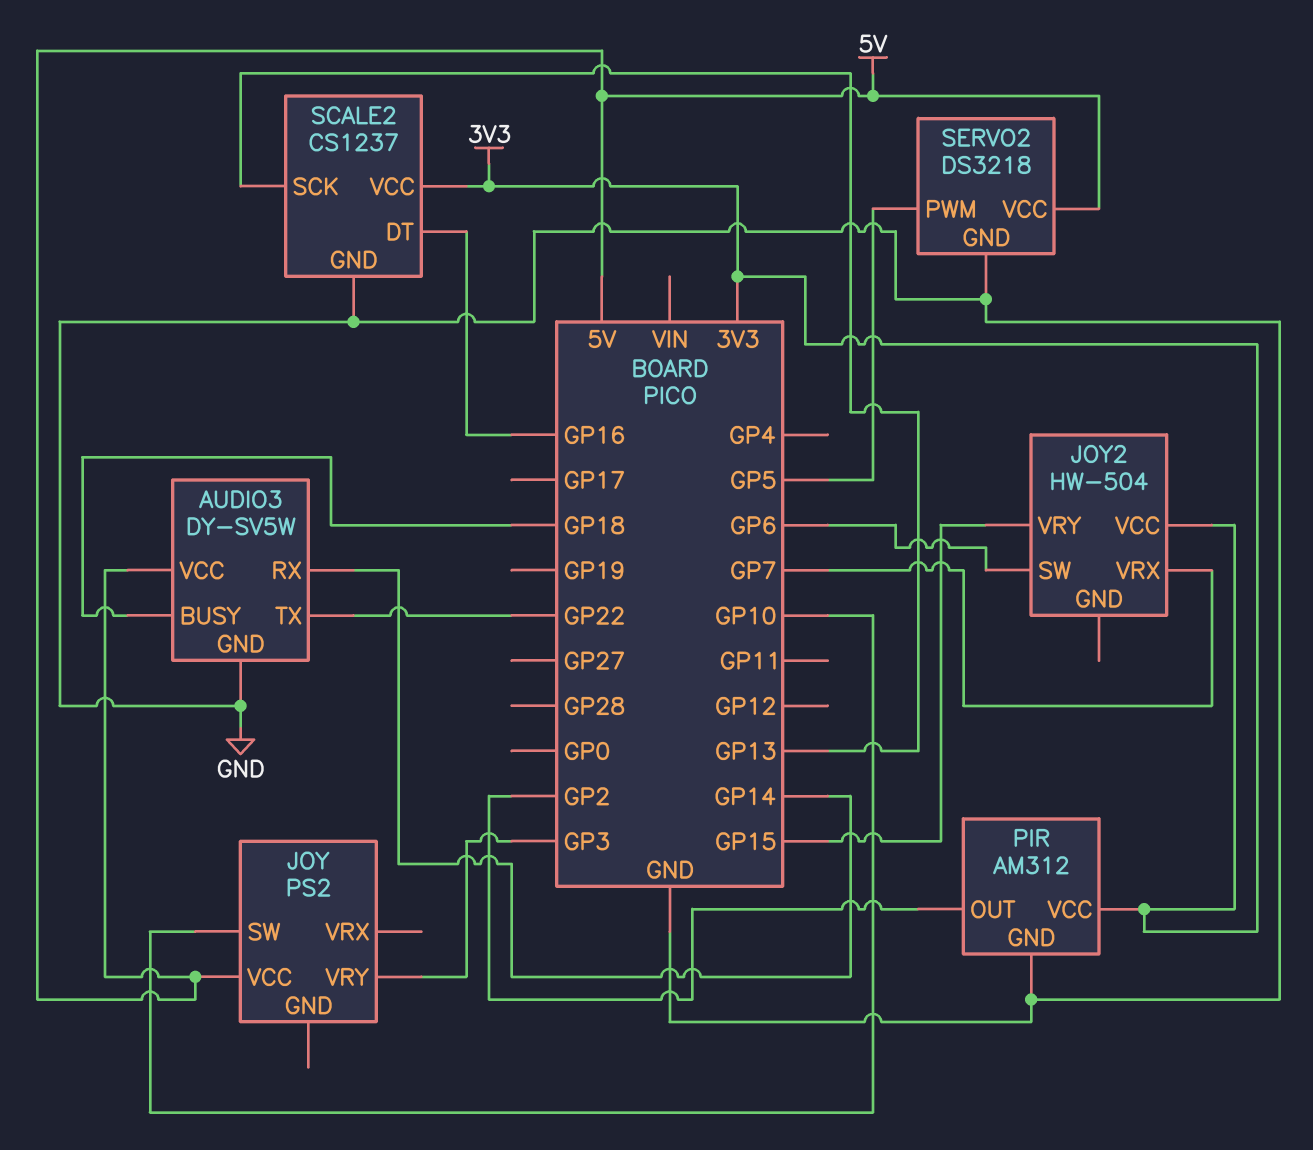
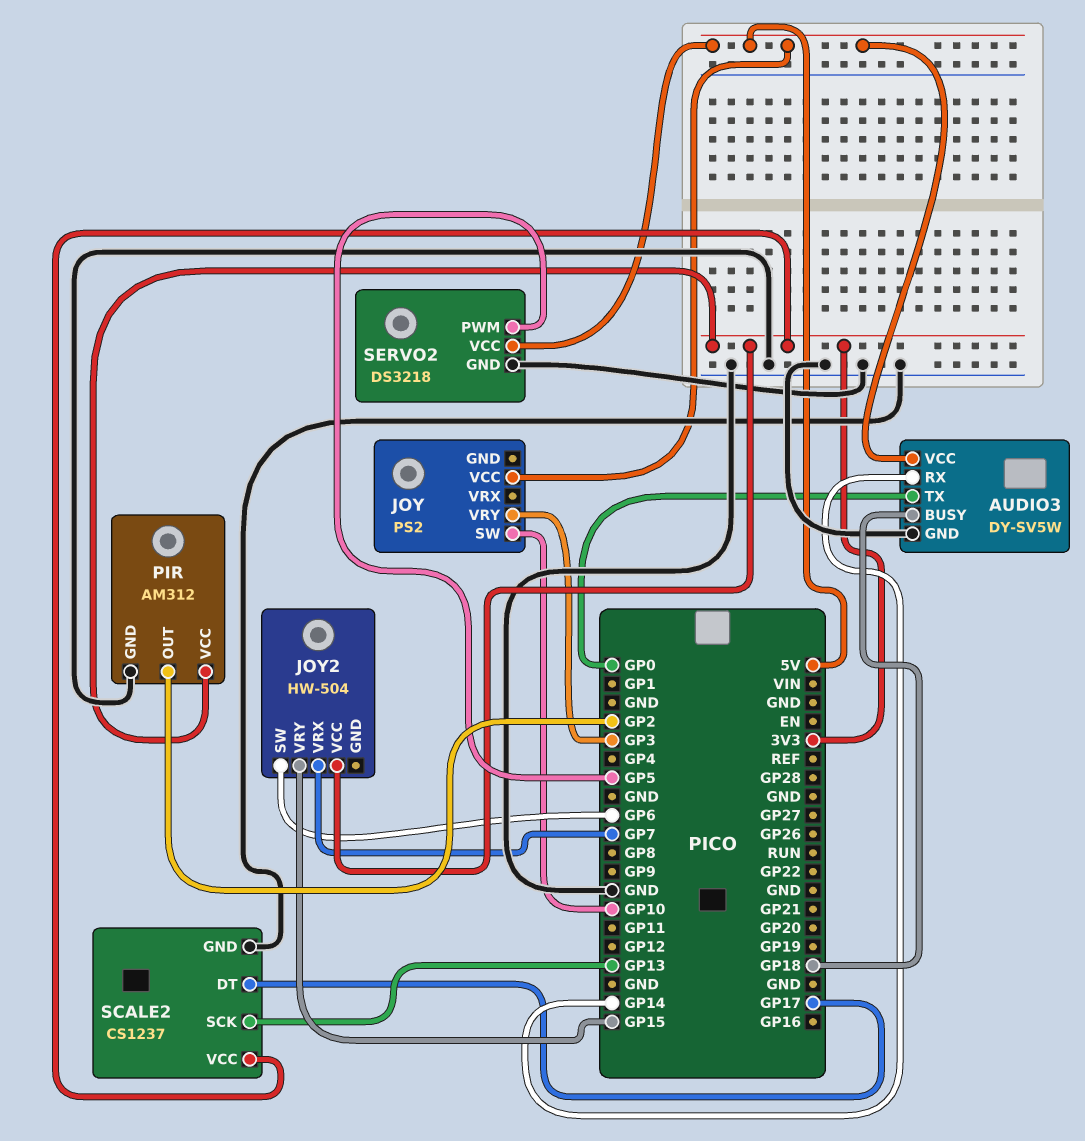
AUDIO3 pin TX: GP22 -> GP0
SCALE2 pin DT: GP16 -> GP17

